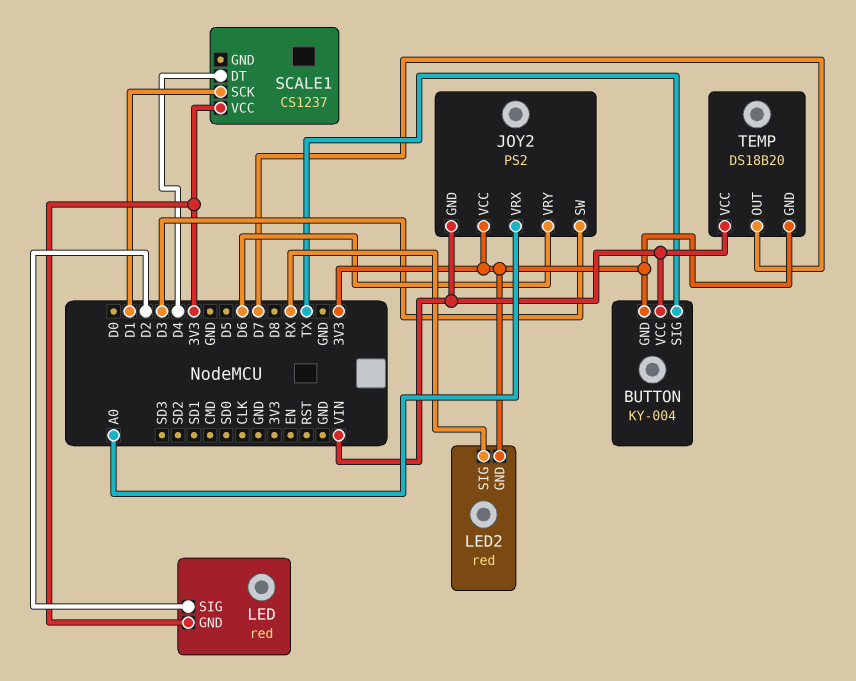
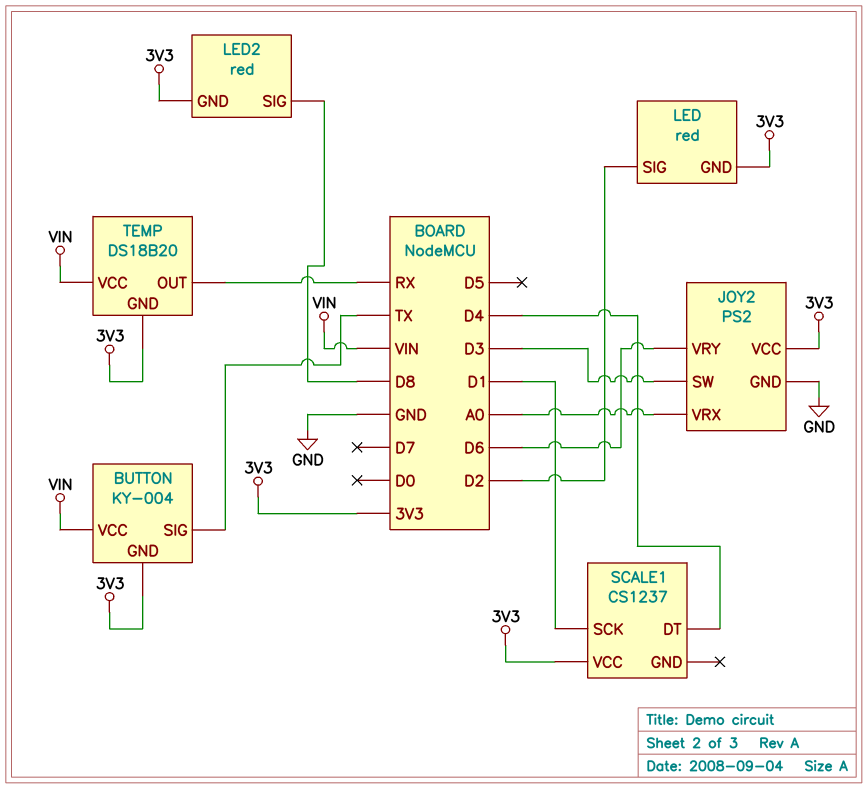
JOY2 pin GND: VIN -> GND
LED2 pin SIG: RX -> D8
TEMP pin OUT: D7 -> RX

